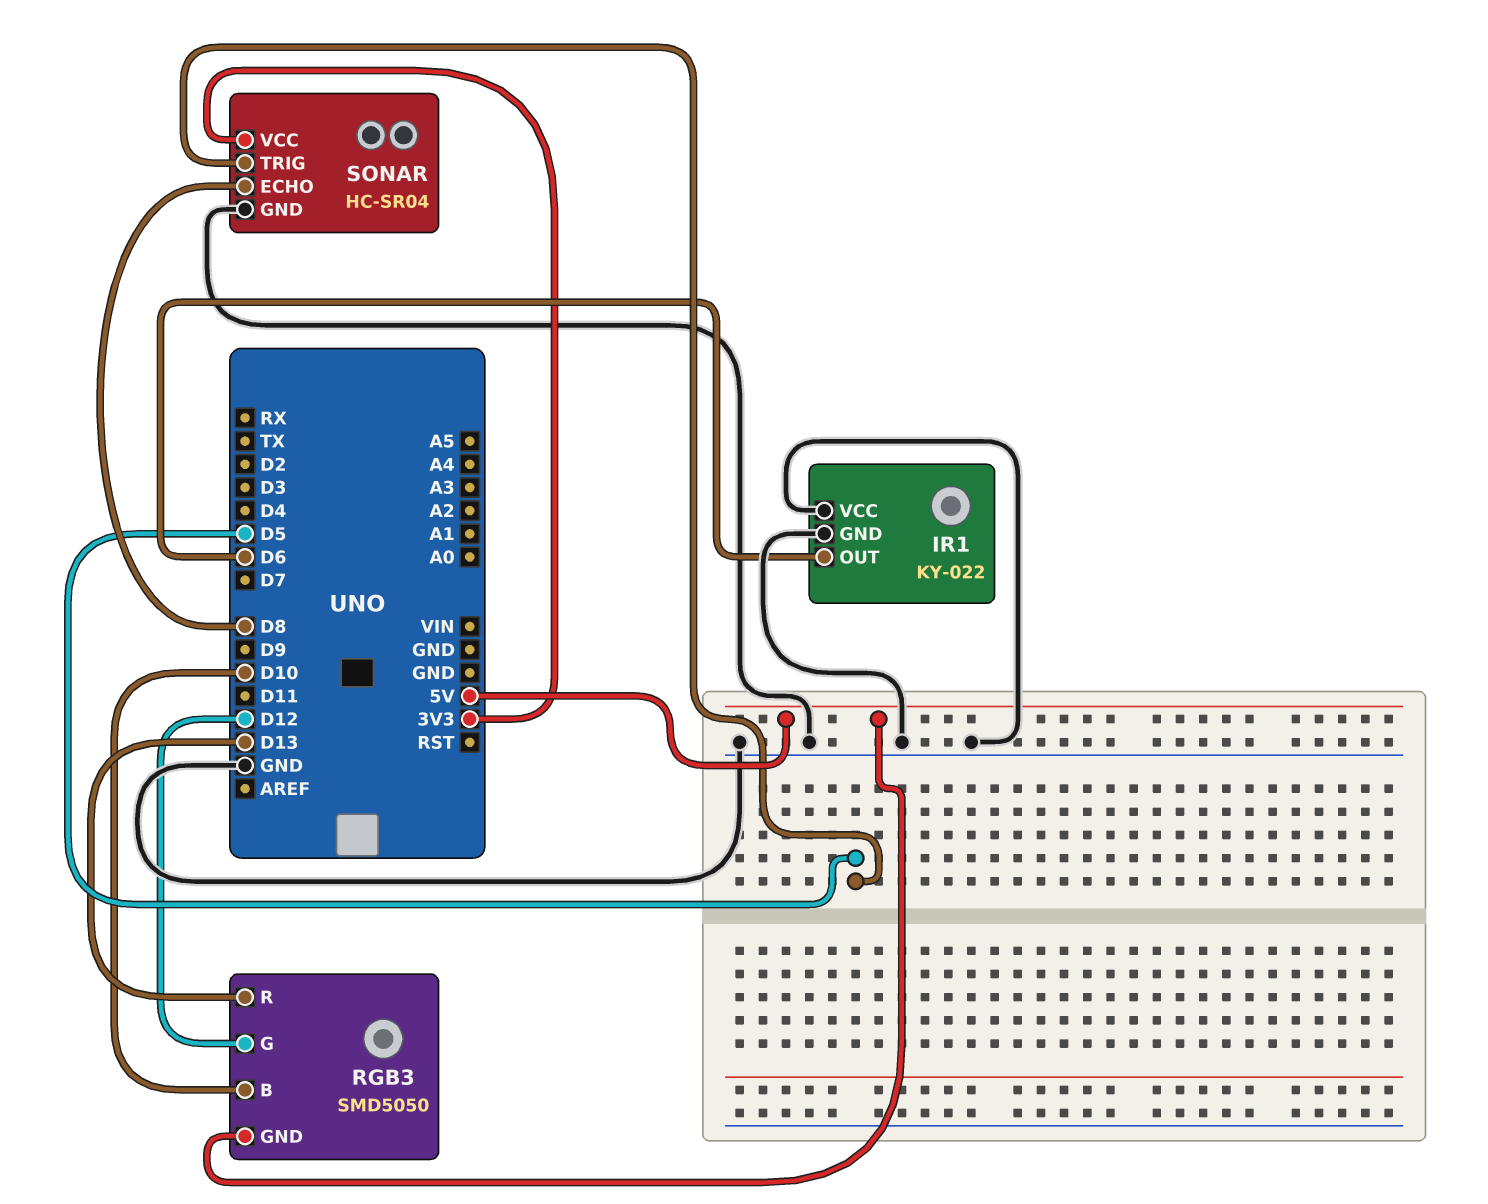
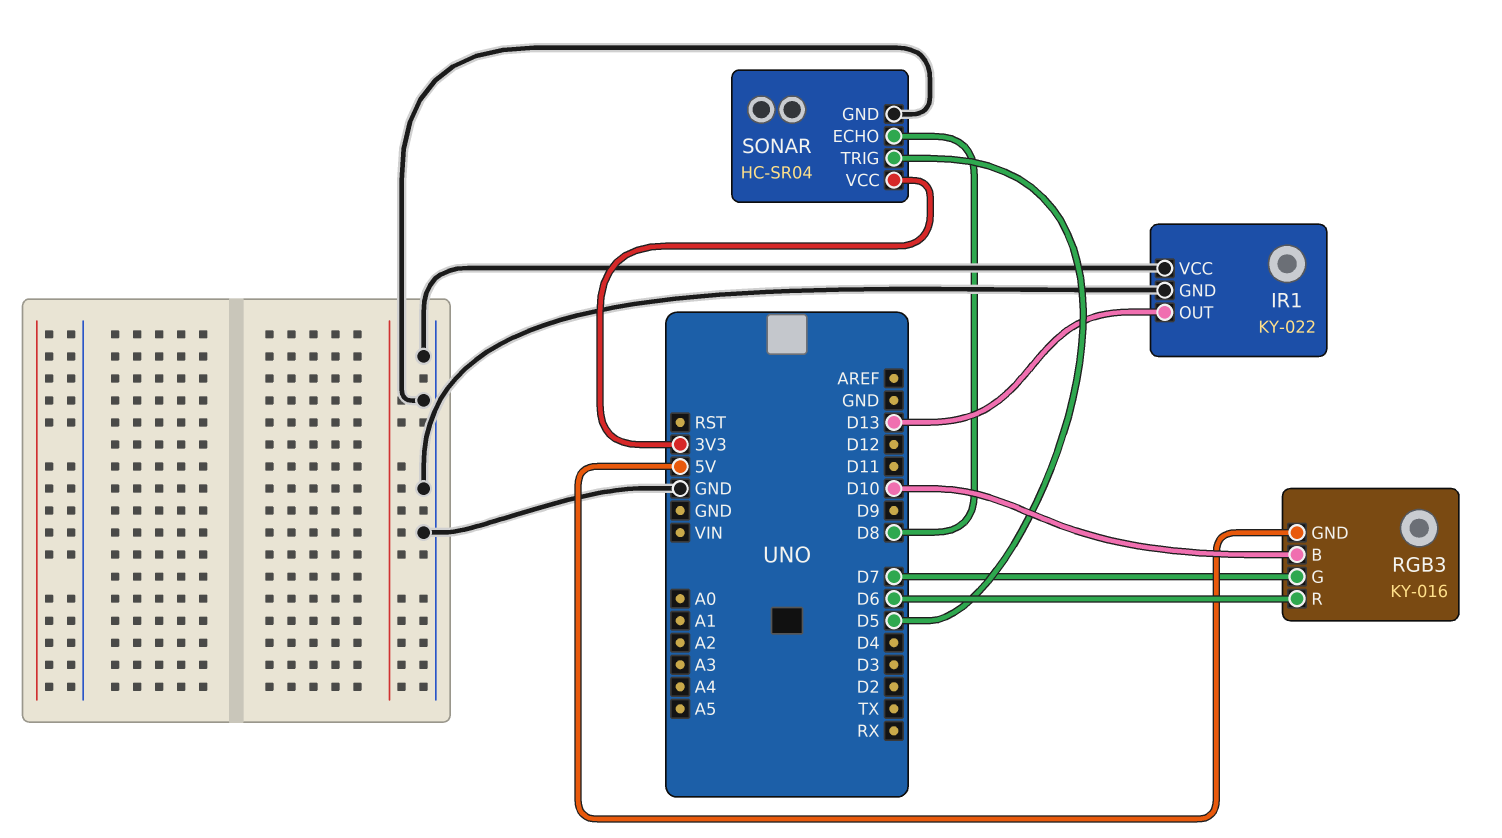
IR1 pin OUT: D6 -> D13
RGB3: SMD5050 -> KY-016
RGB3 pin G: D12 -> D7
RGB3 pin R: D13 -> D6

